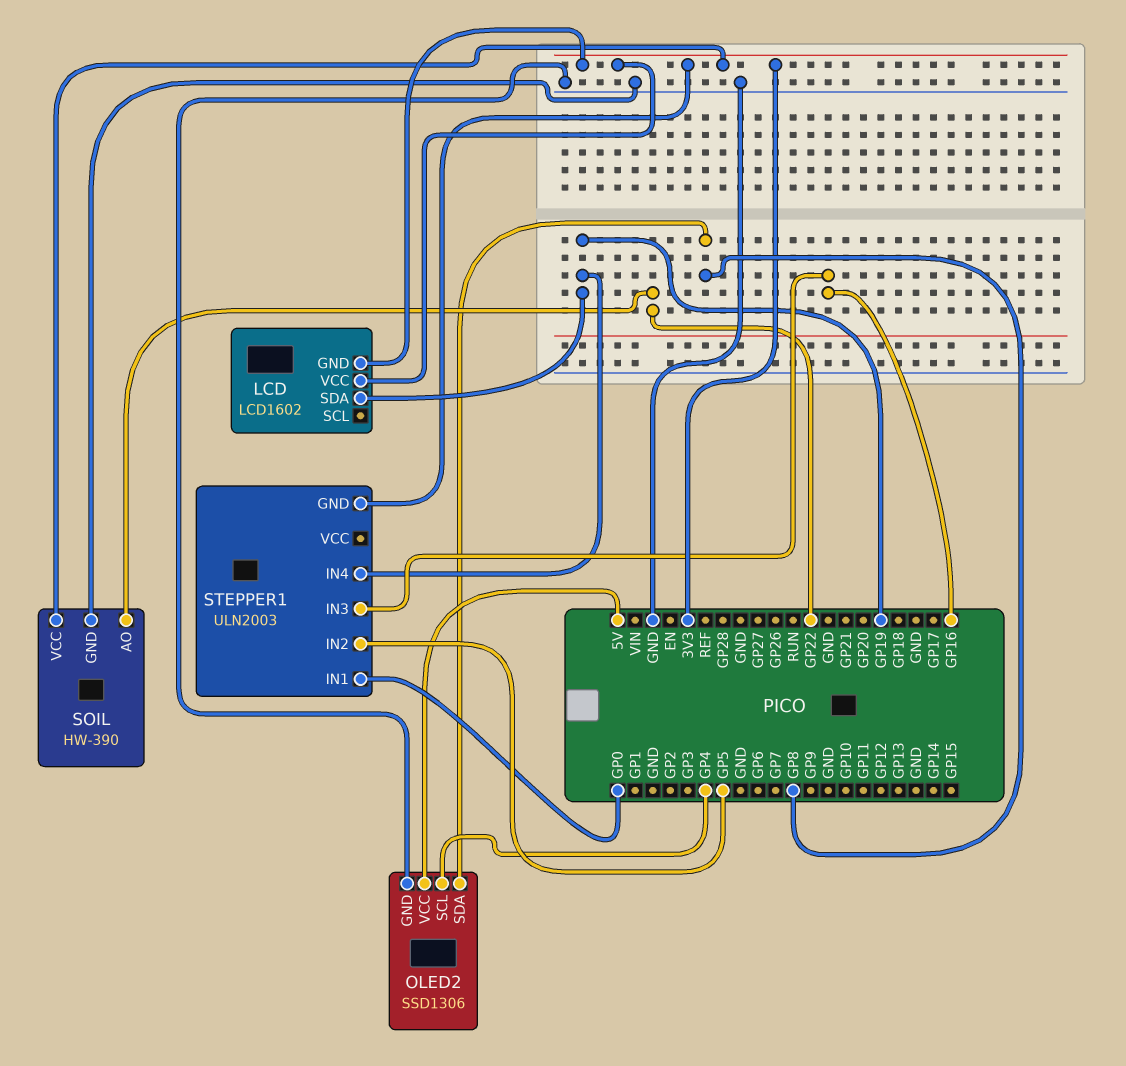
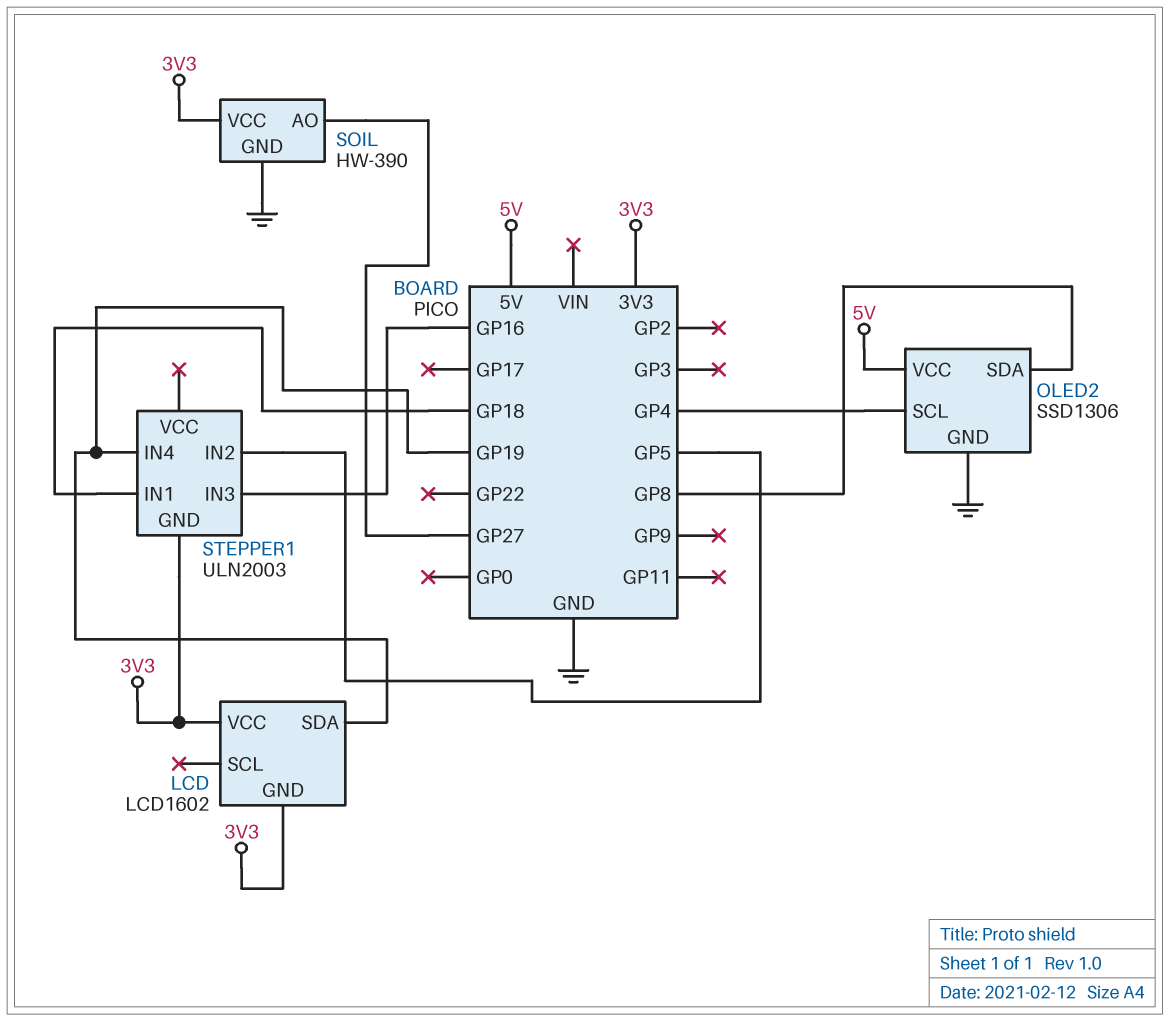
SOIL pin AO: GP22 -> GP27
STEPPER1 pin IN1: GP0 -> GP18

